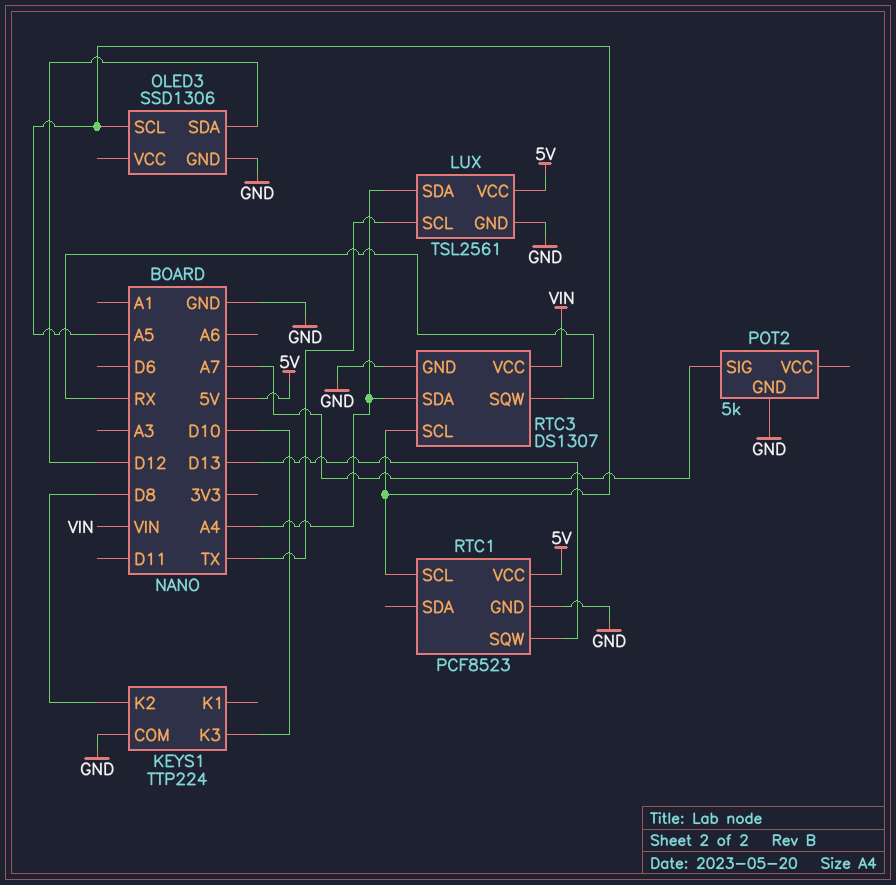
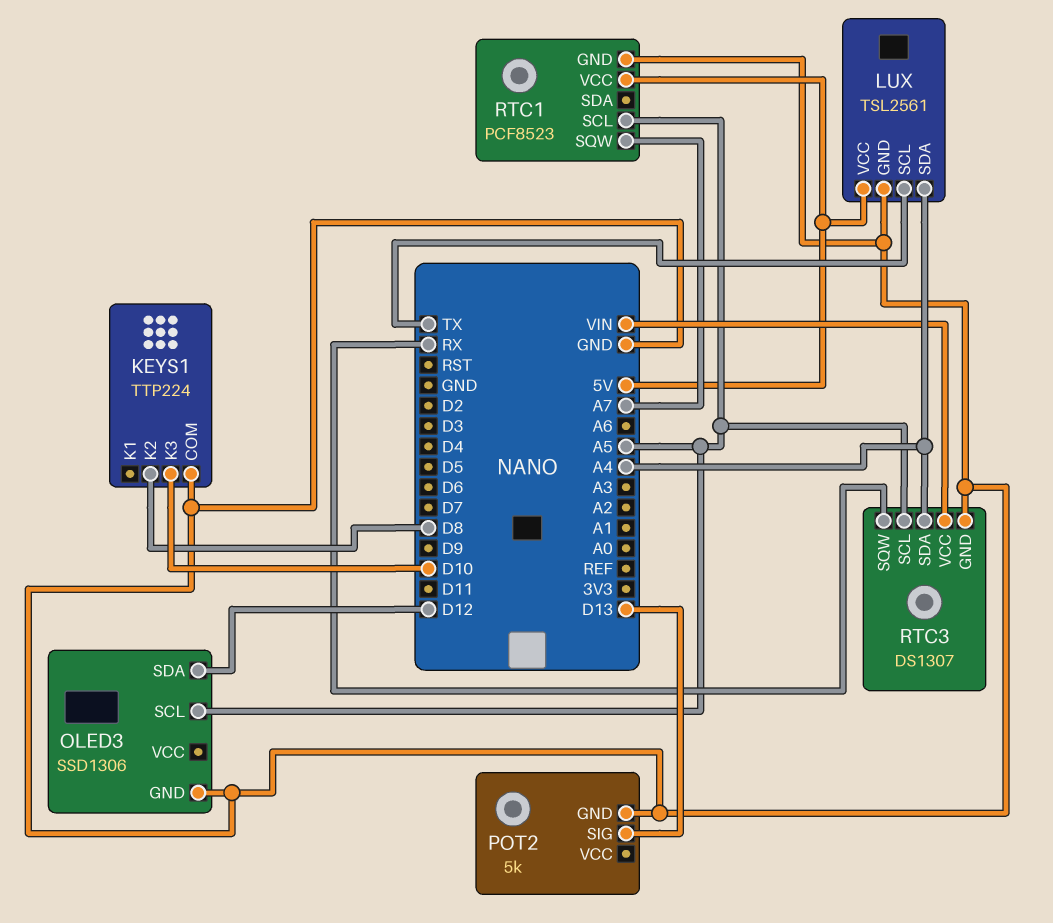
POT2 pin SIG: A7 -> D13
RTC1 pin SQW: D13 -> A7

